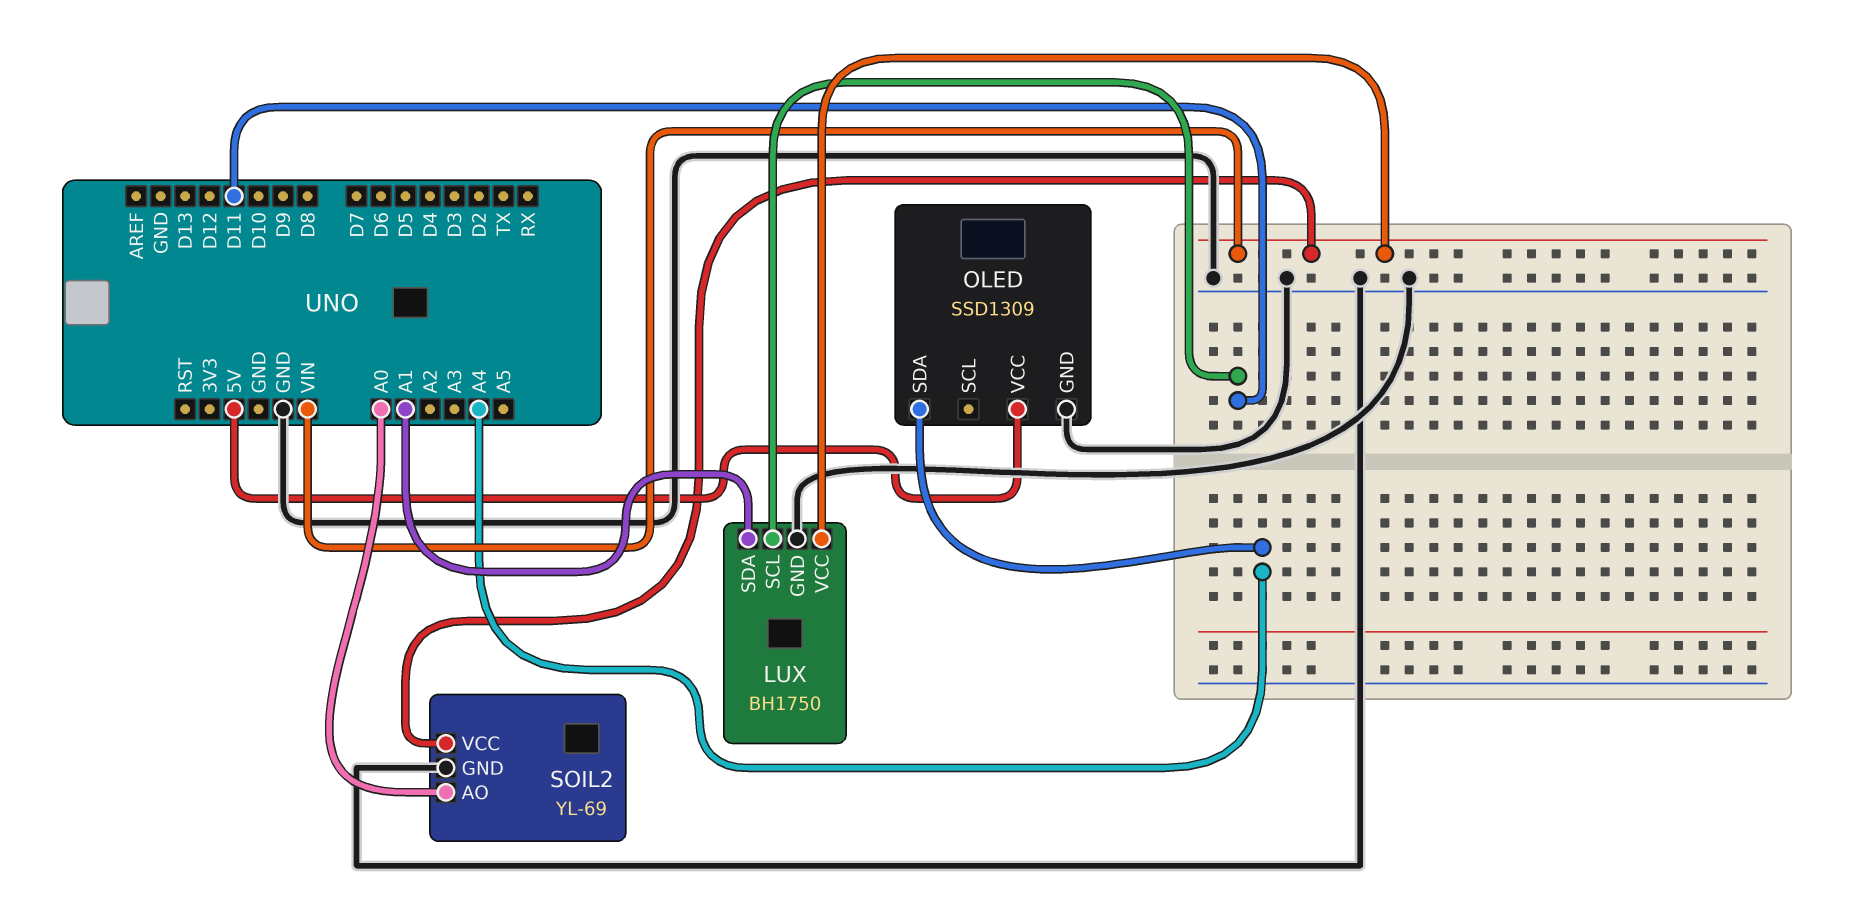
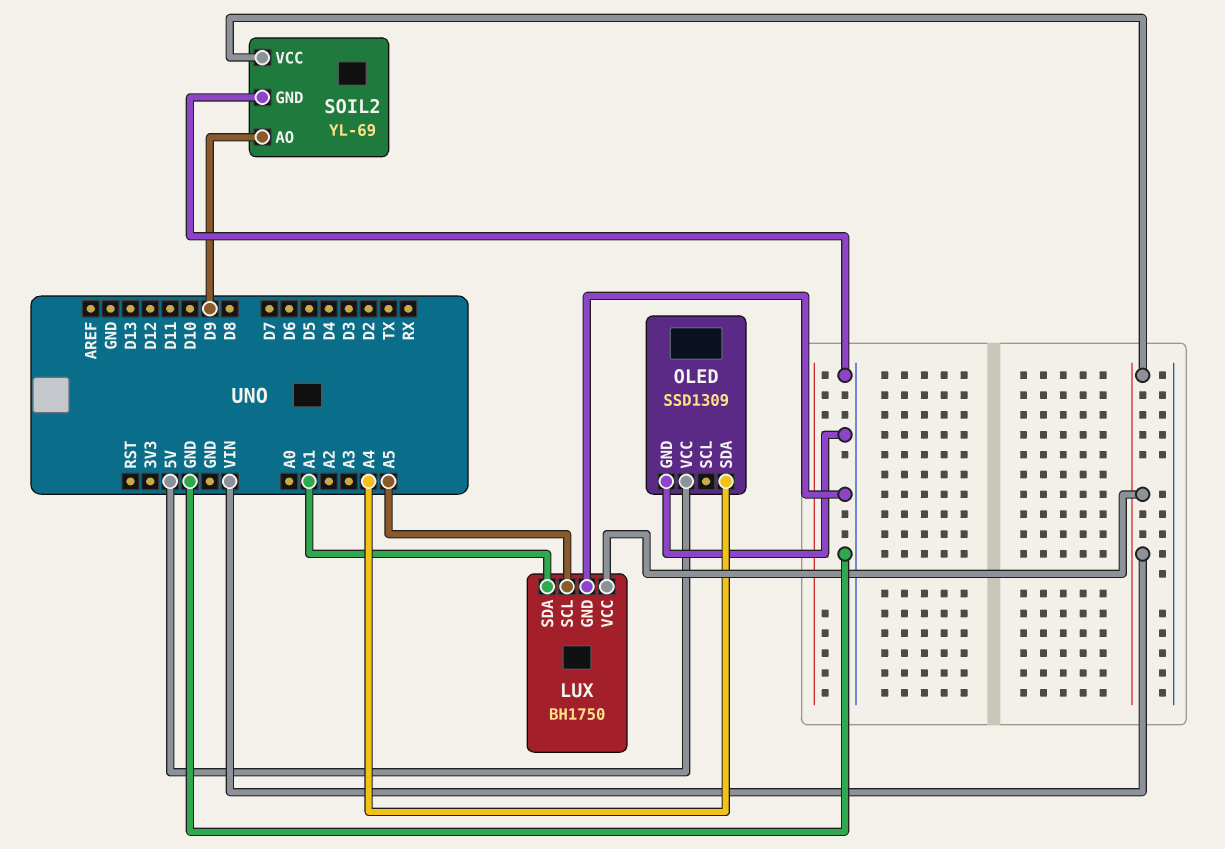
LUX pin SCL: D11 -> A5
SOIL2 pin AO: A0 -> D9

